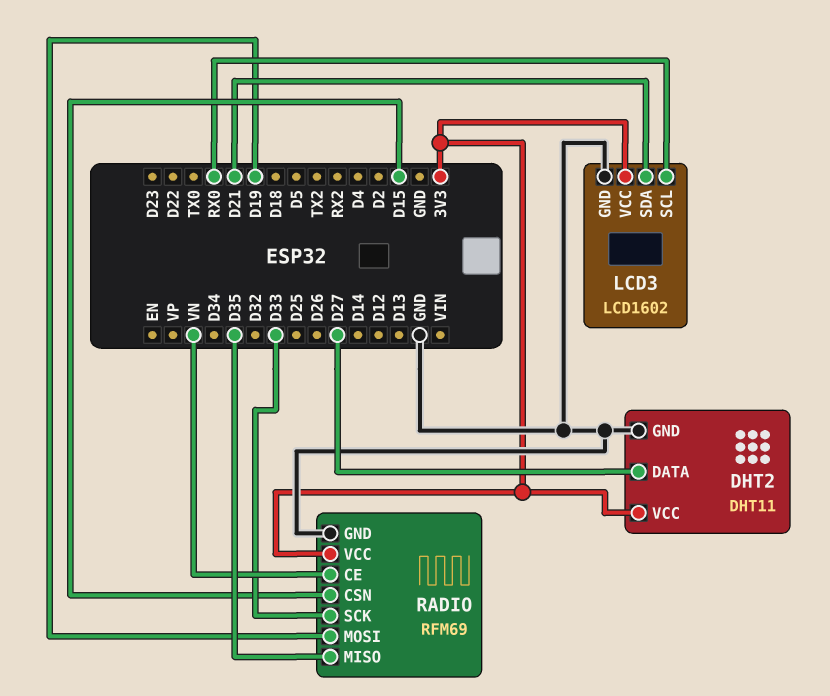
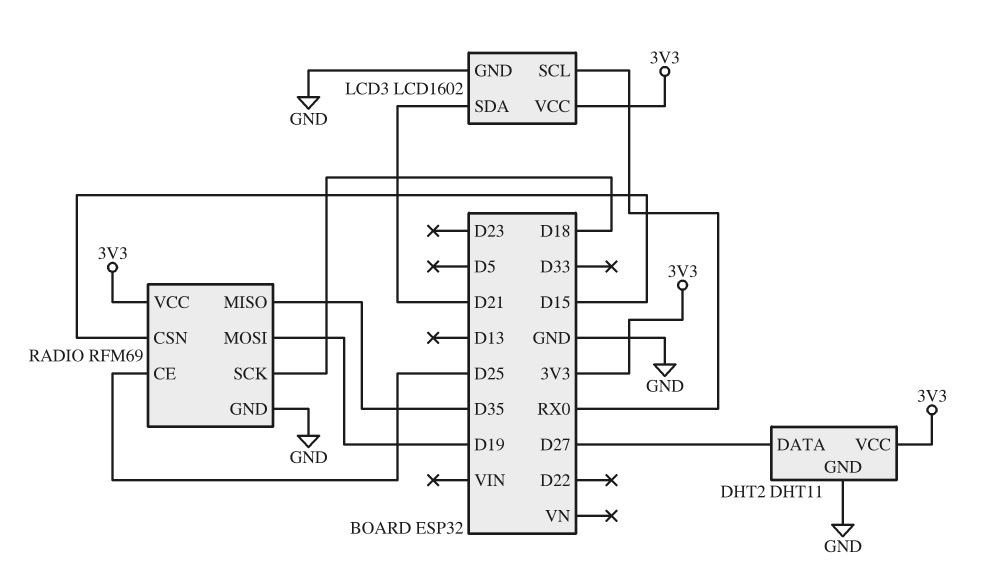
RADIO pin CE: VN -> D25
RADIO pin SCK: D33 -> D18

